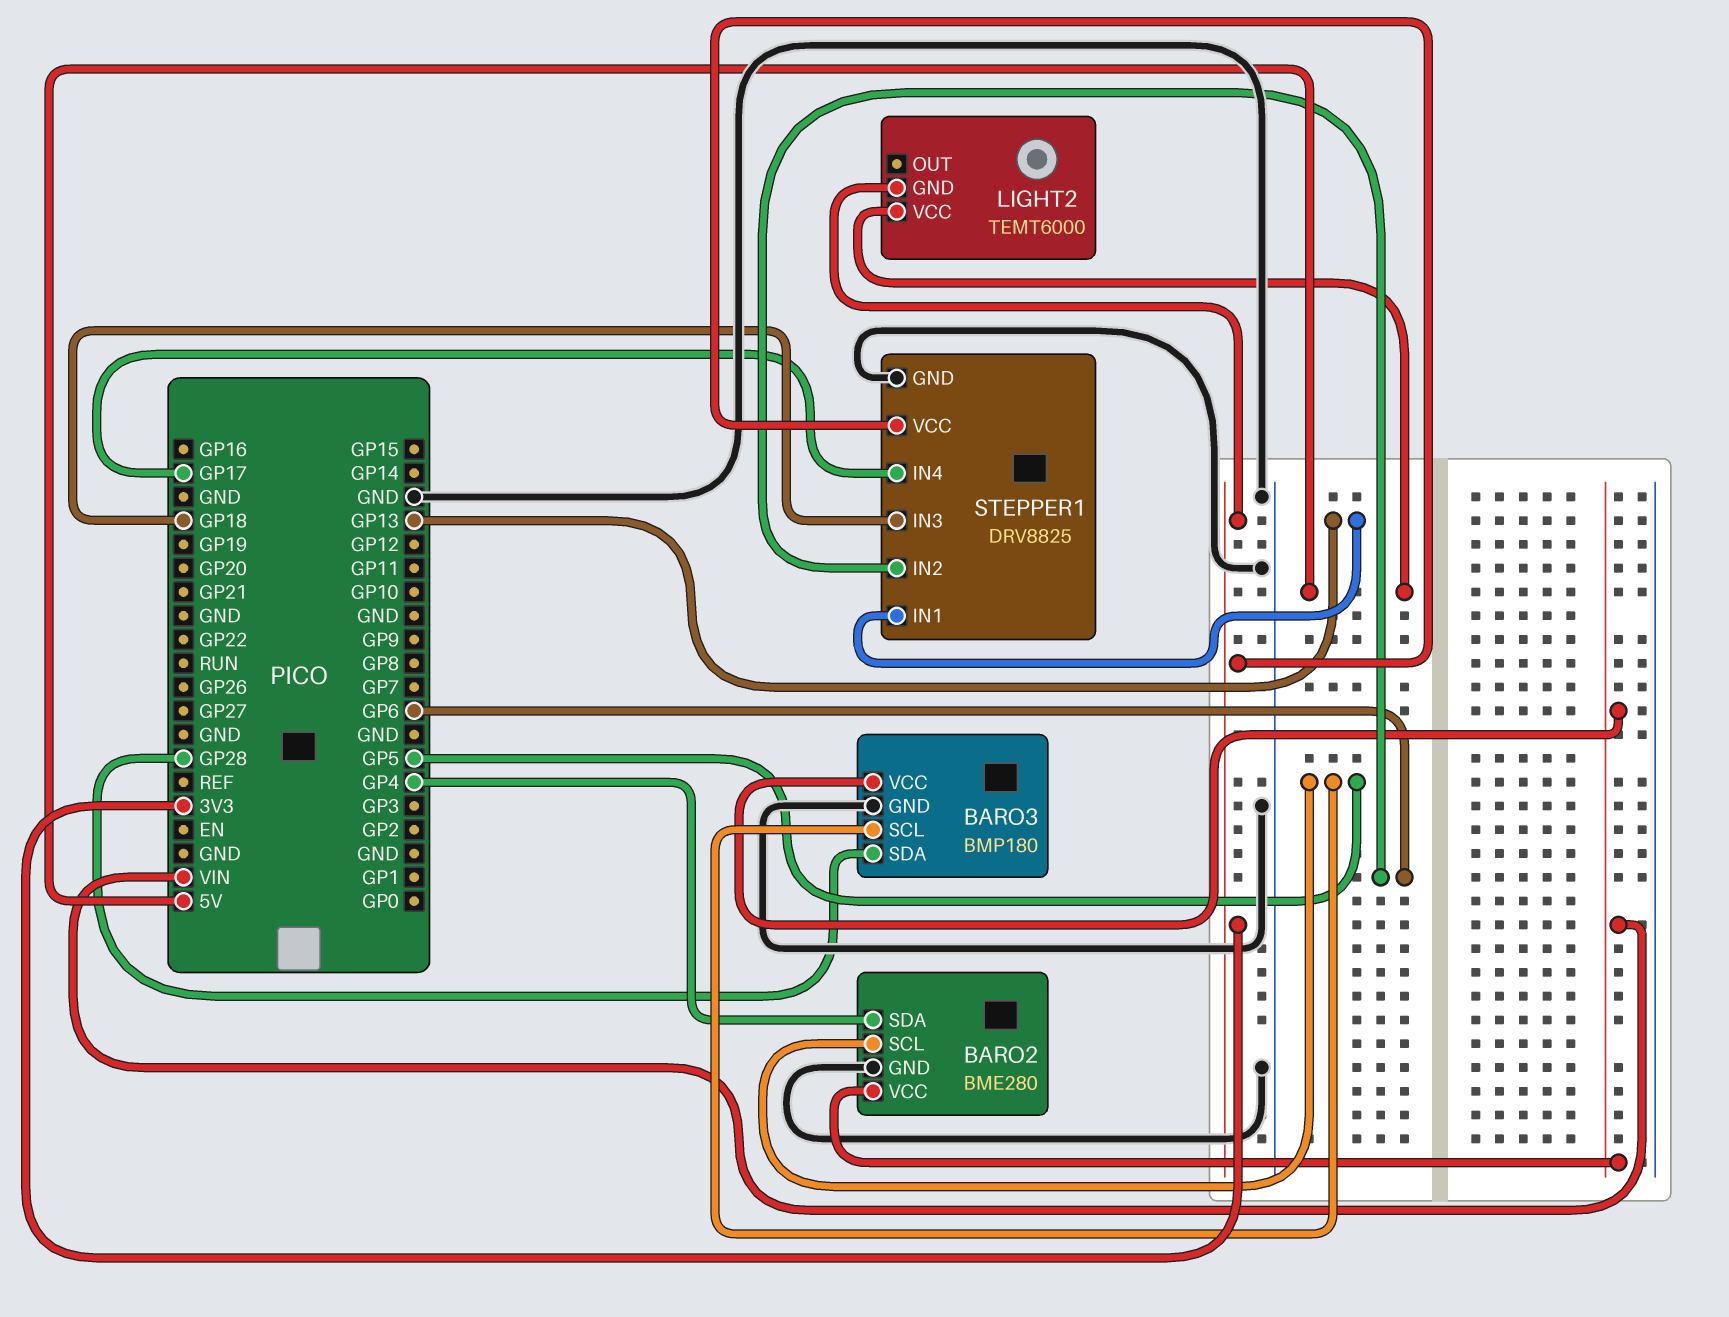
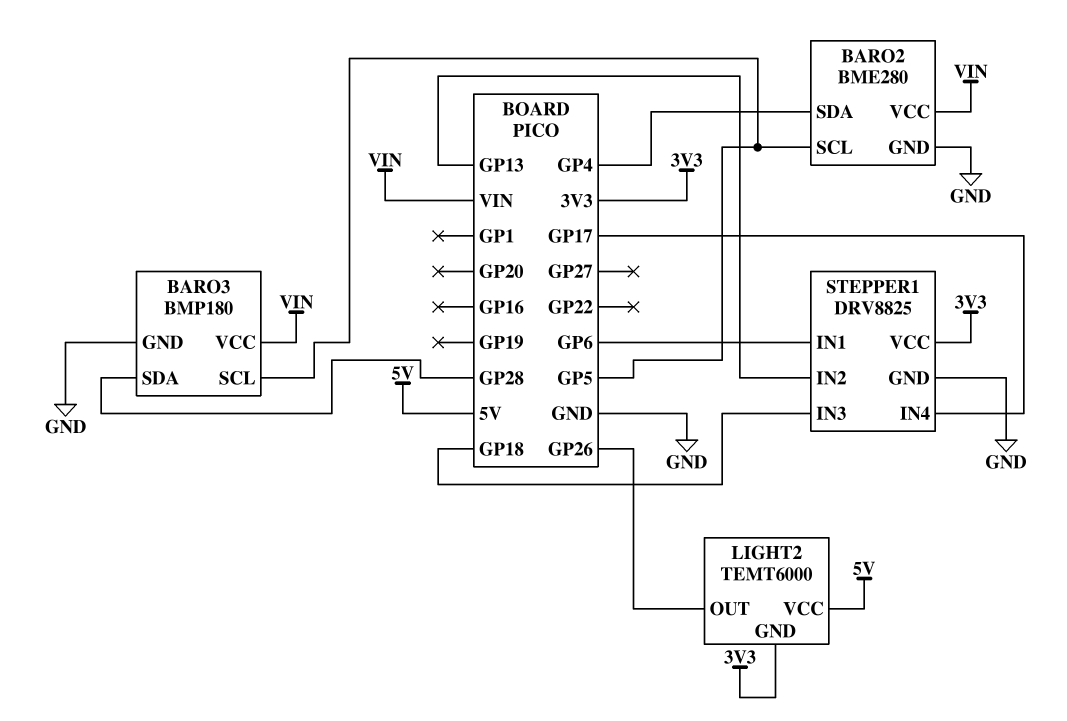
LIGHT2 pin OUT: none -> GP26
STEPPER1 pin IN1: GP13 -> GP6
STEPPER1 pin IN2: GP6 -> GP13

